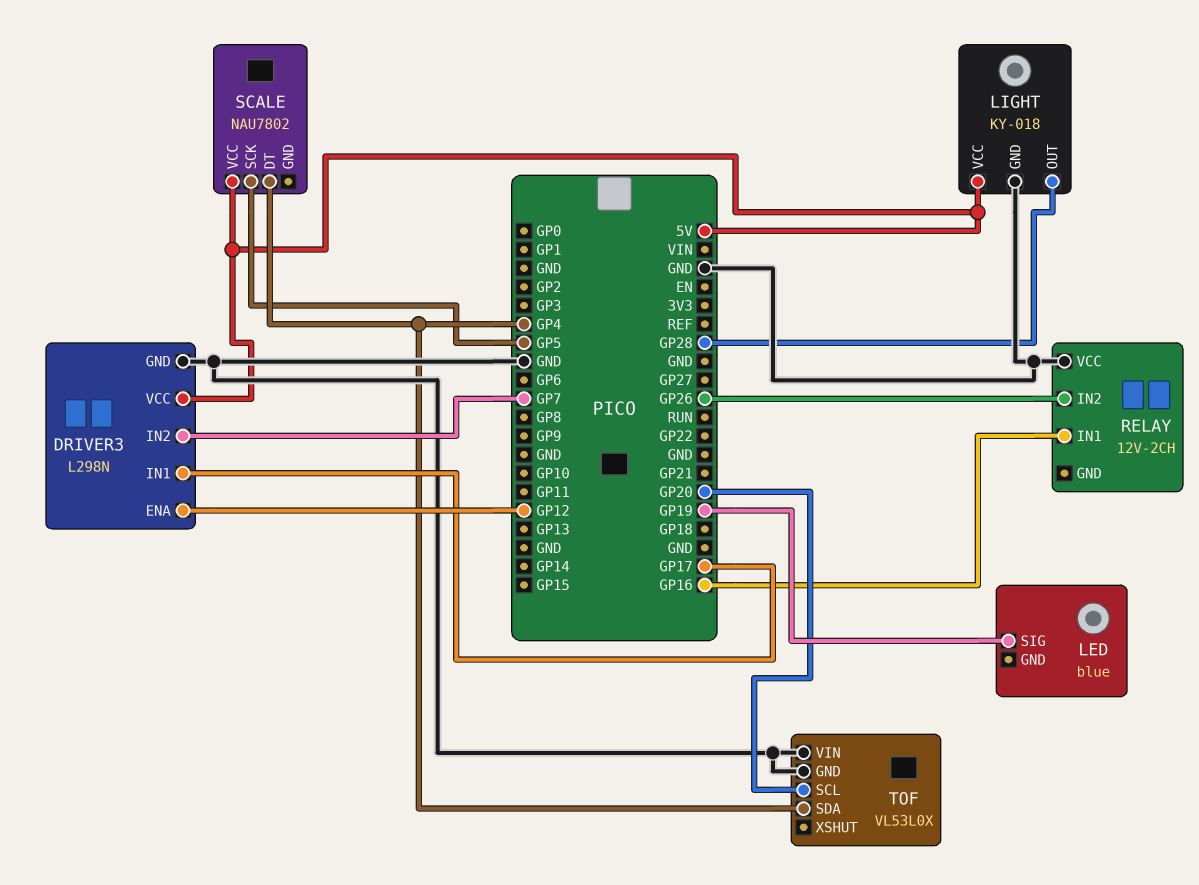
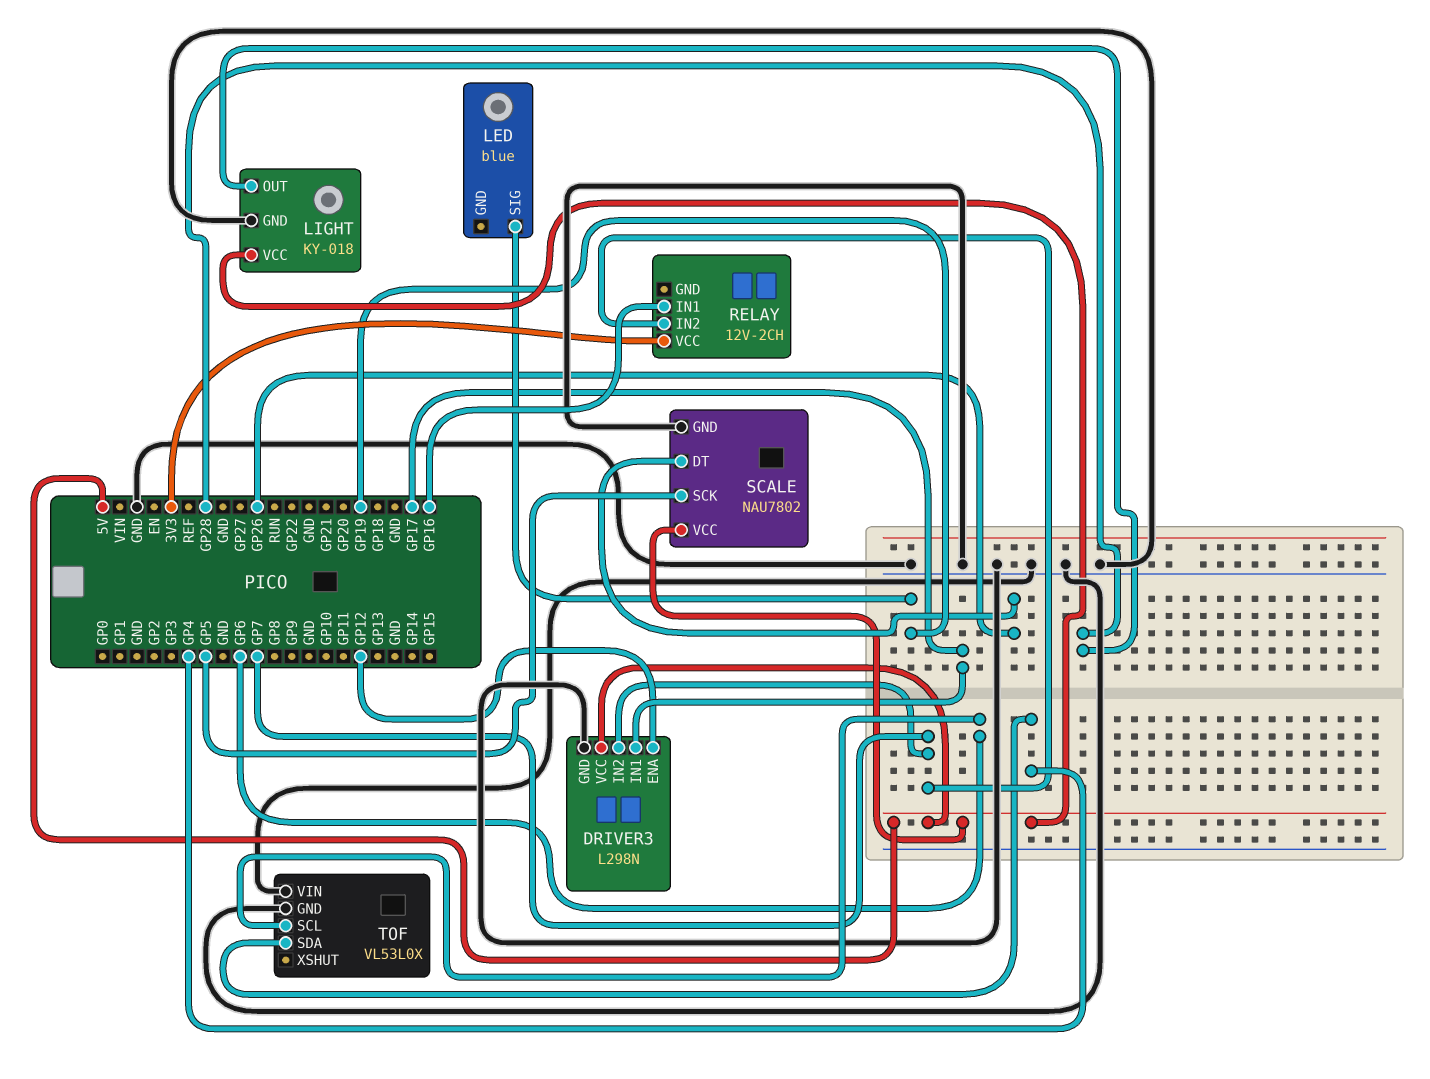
RELAY pin IN2: GP26 -> GP7
RELAY pin VCC: GND -> 3V3
SCALE pin DT: GP4 -> GP26
SCALE pin GND: none -> GND
TOF pin SCL: GP20 -> GP6

